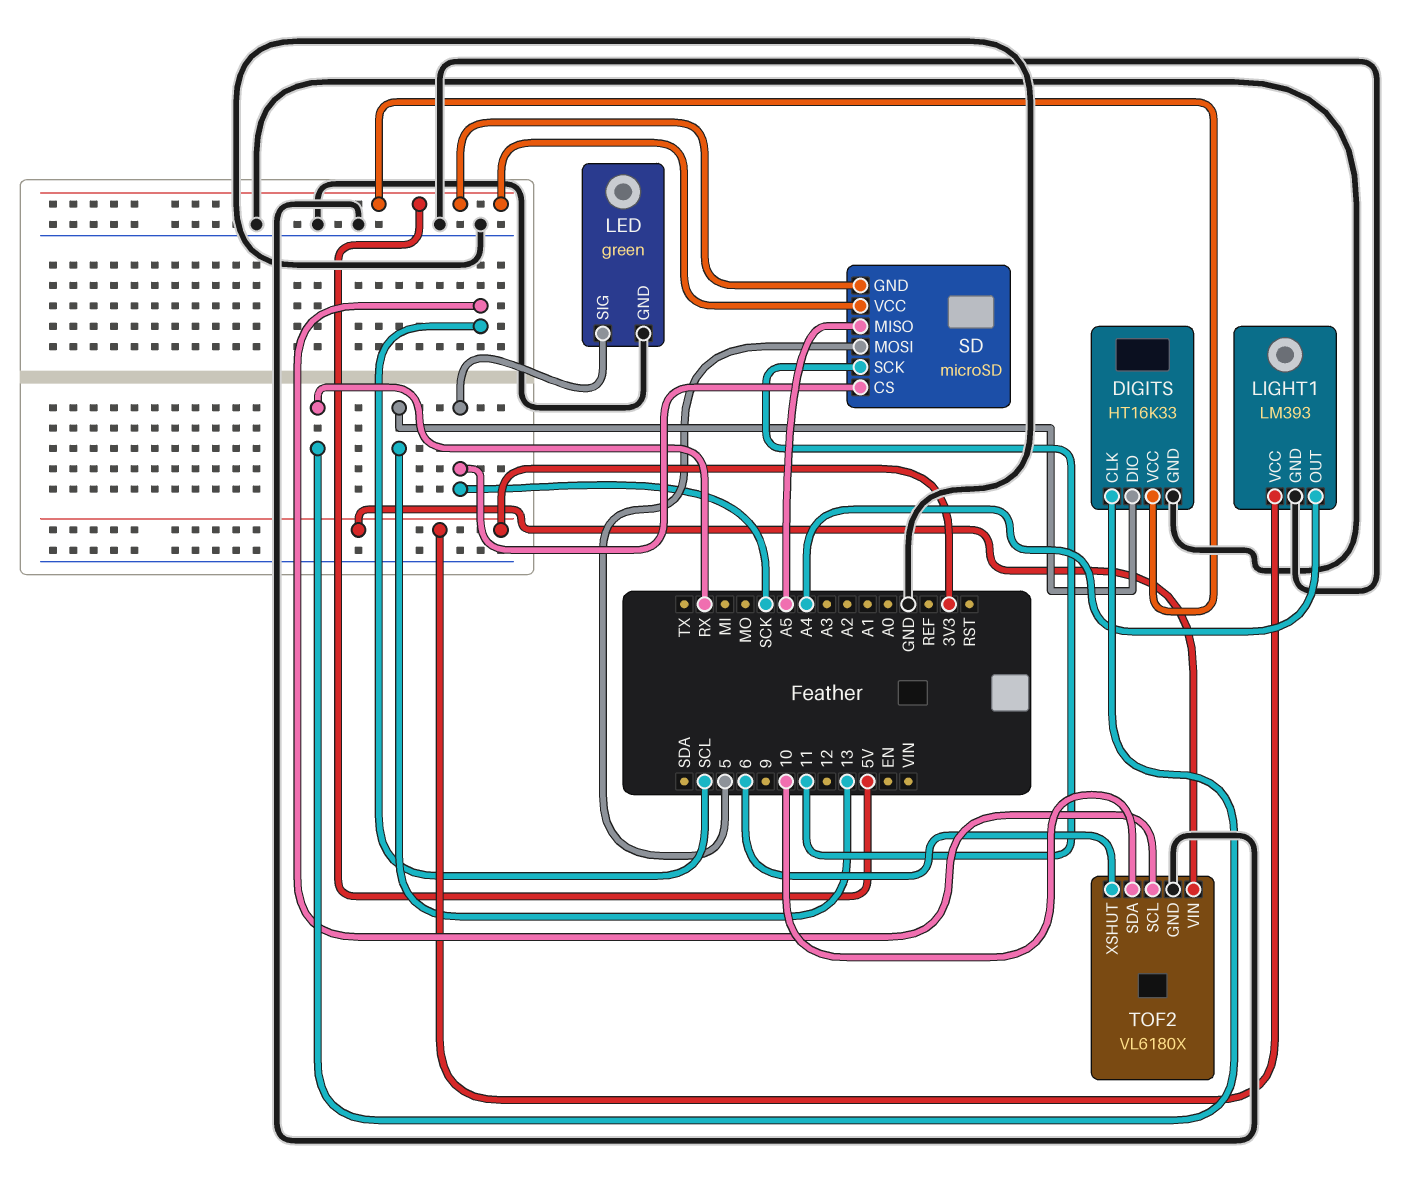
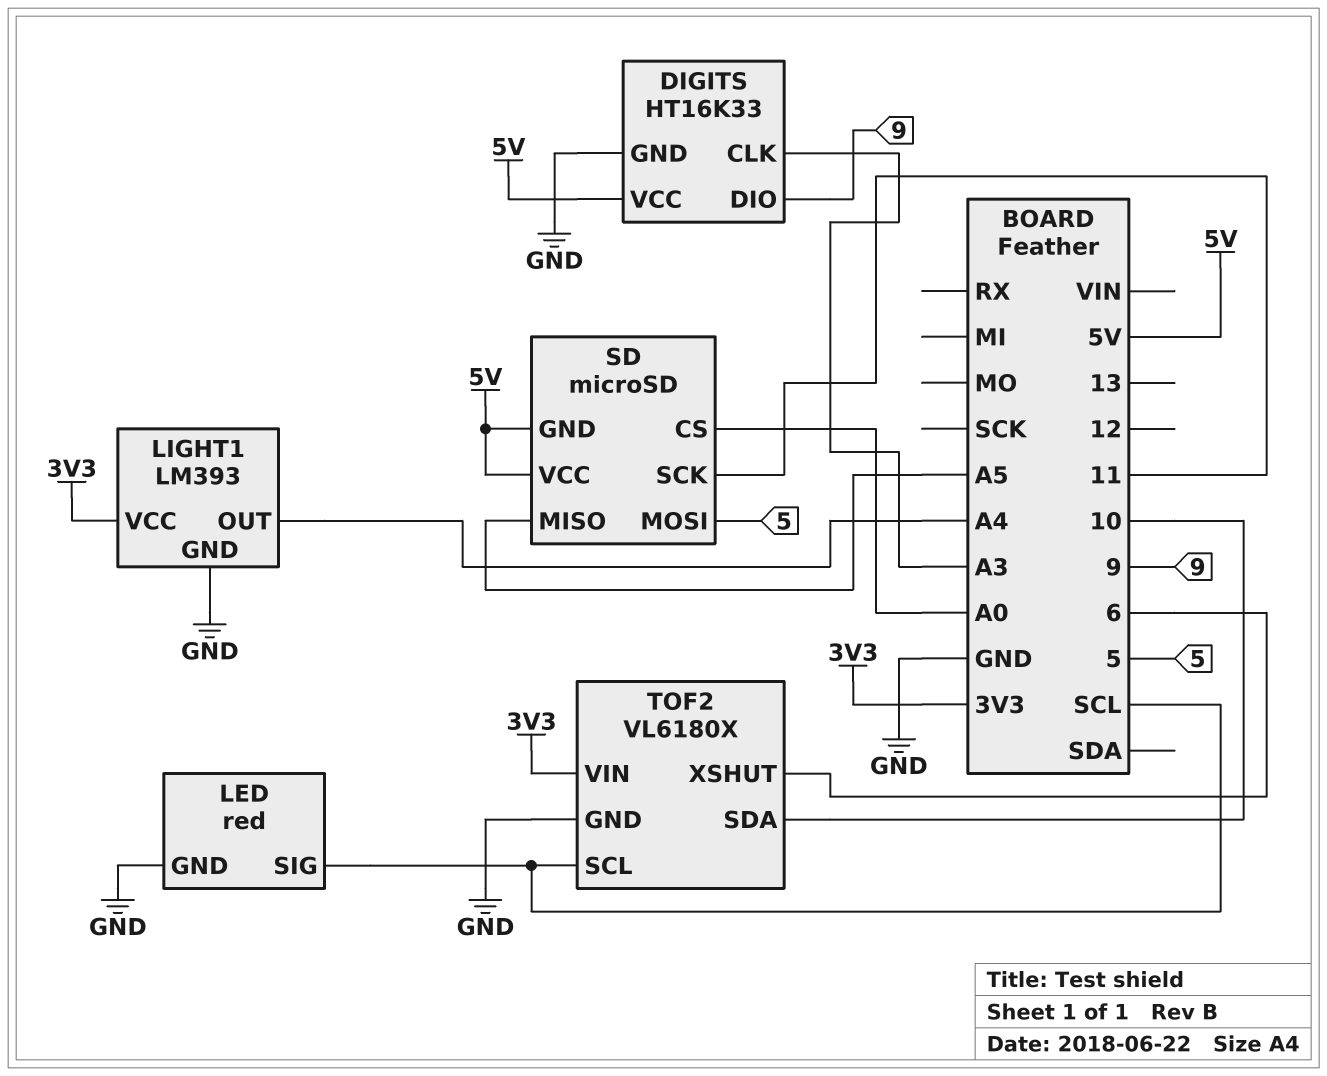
DIGITS pin CLK: RX -> A3
DIGITS pin DIO: 13 -> 9
LED: green -> red
LED pin SIG: SCK -> SCL
SD pin CS: SCK -> A0

